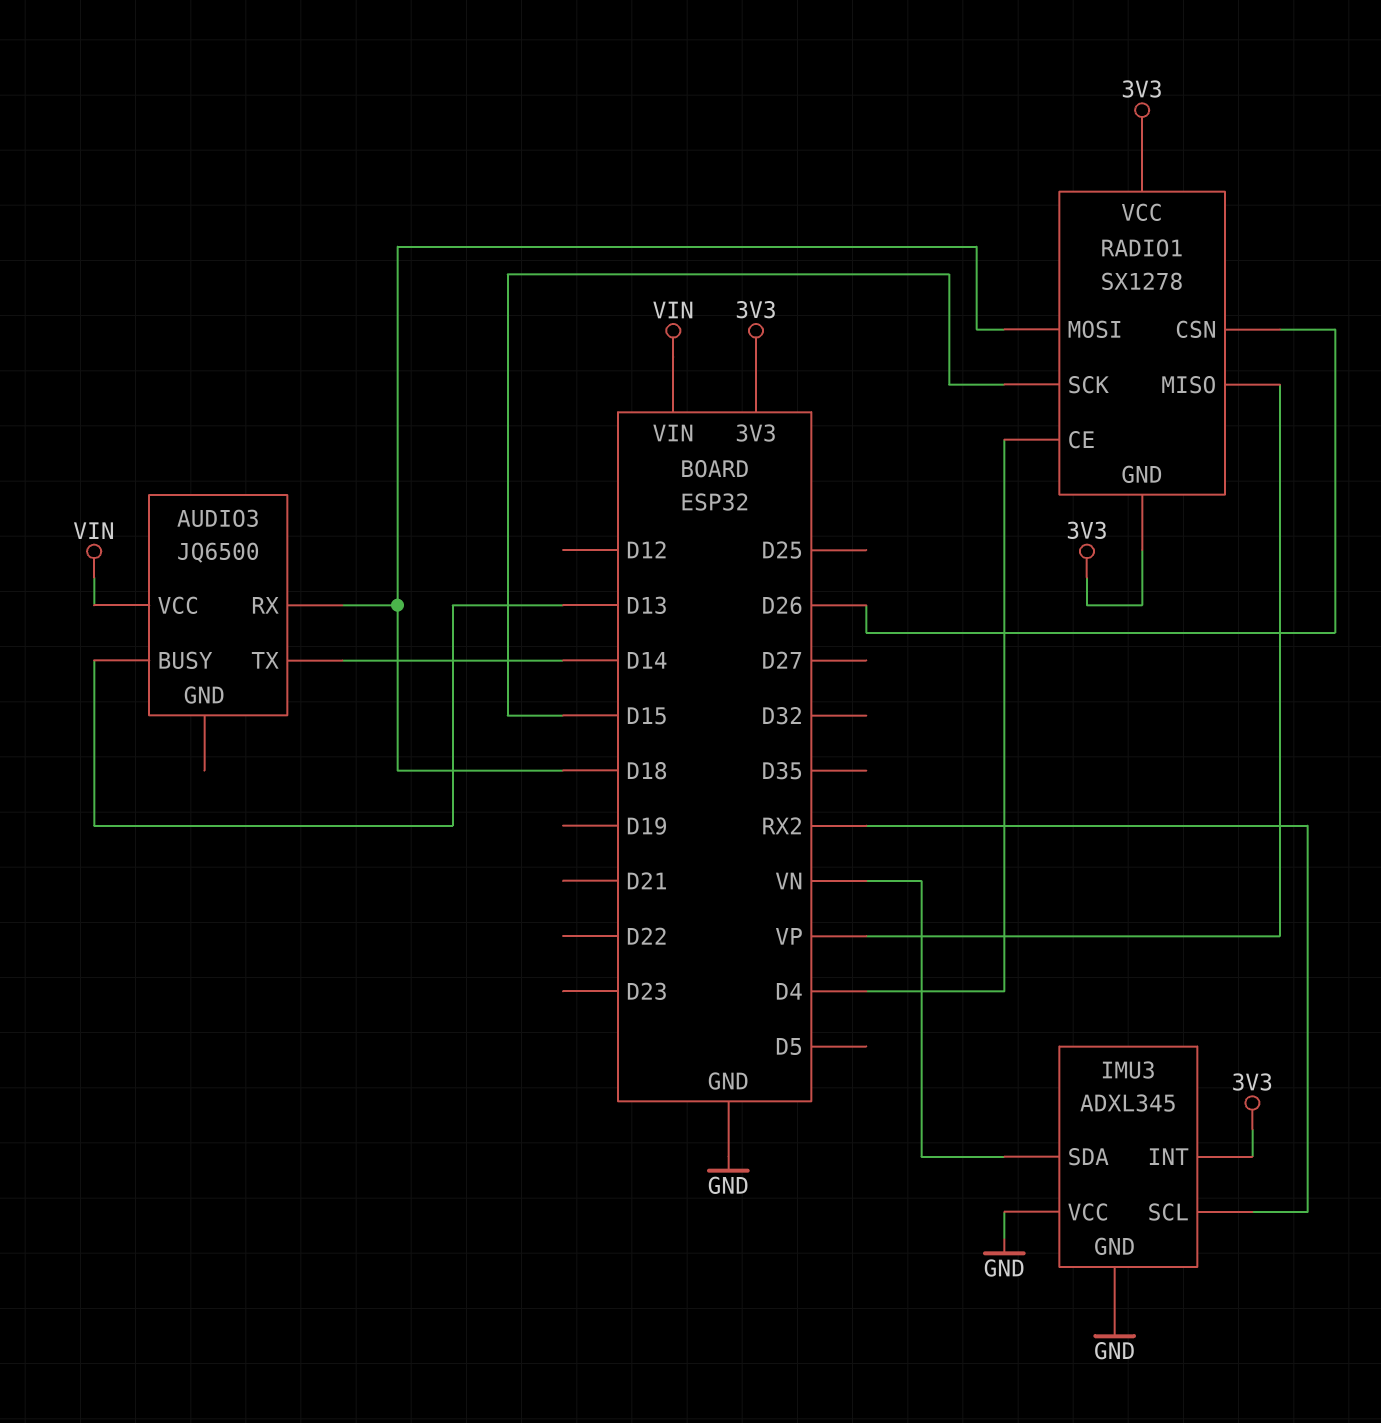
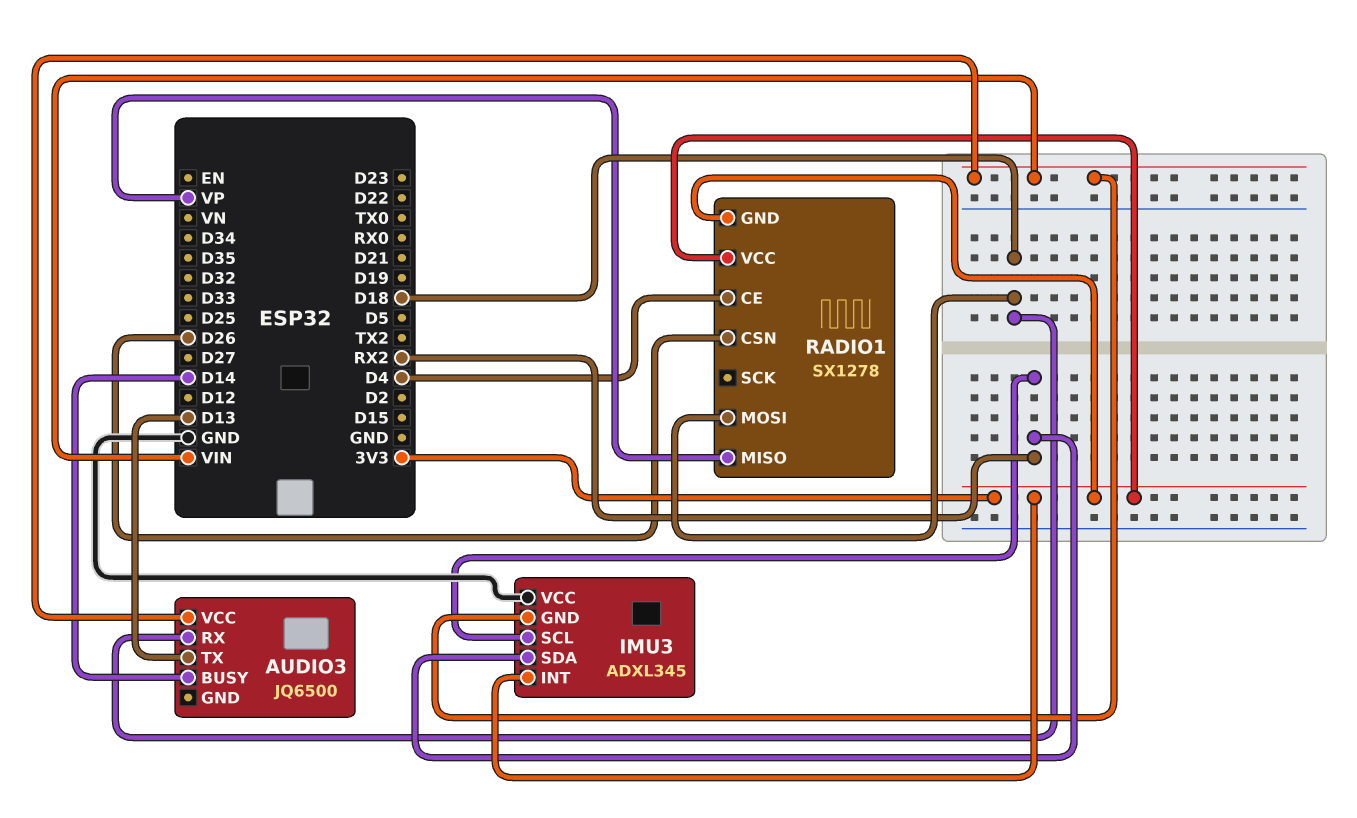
AUDIO3 pin BUSY: D13 -> D14
AUDIO3 pin TX: D14 -> D13
IMU3 pin GND: GND -> VIN
IMU3 pin SDA: VN -> RX2
RADIO1 pin SCK: D15 -> none

